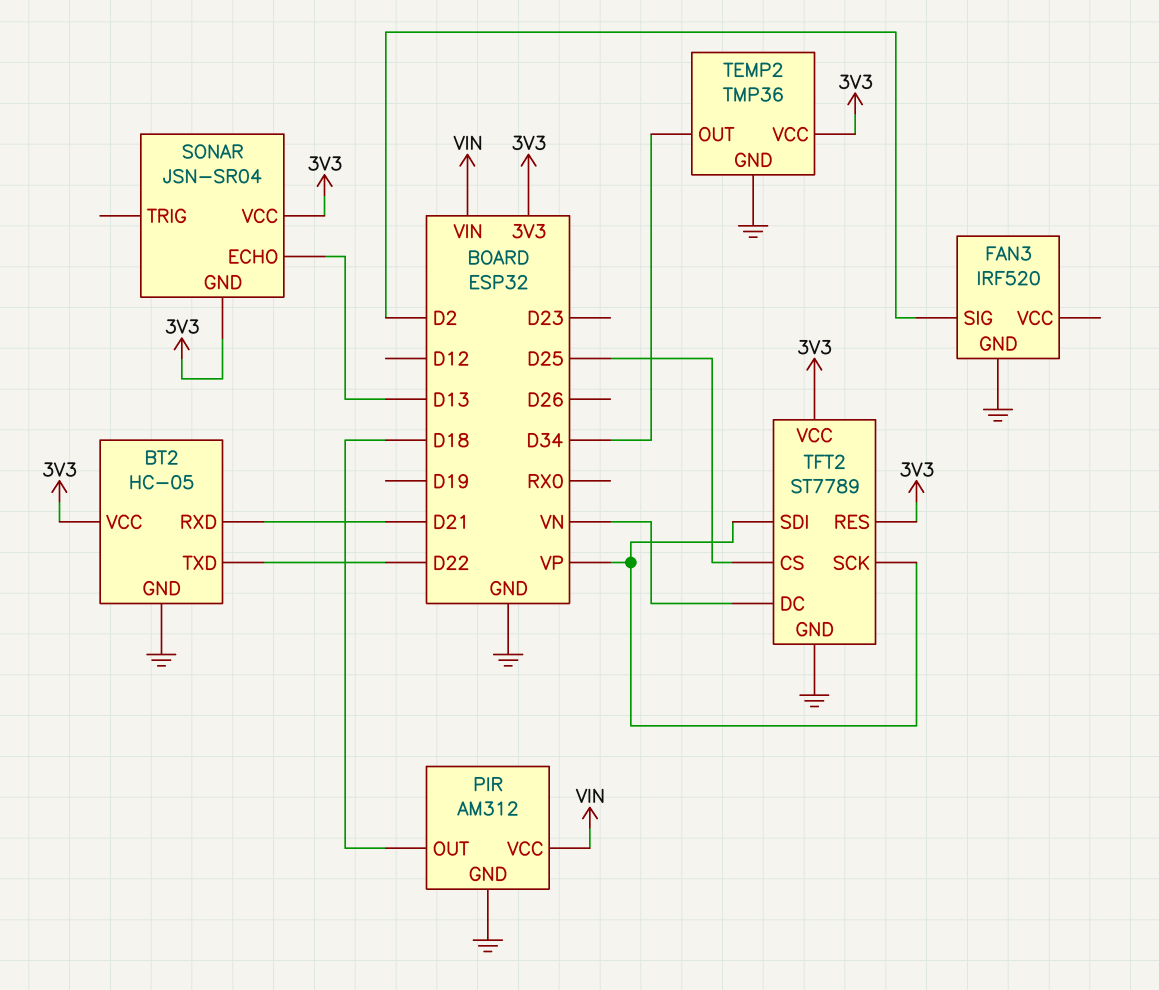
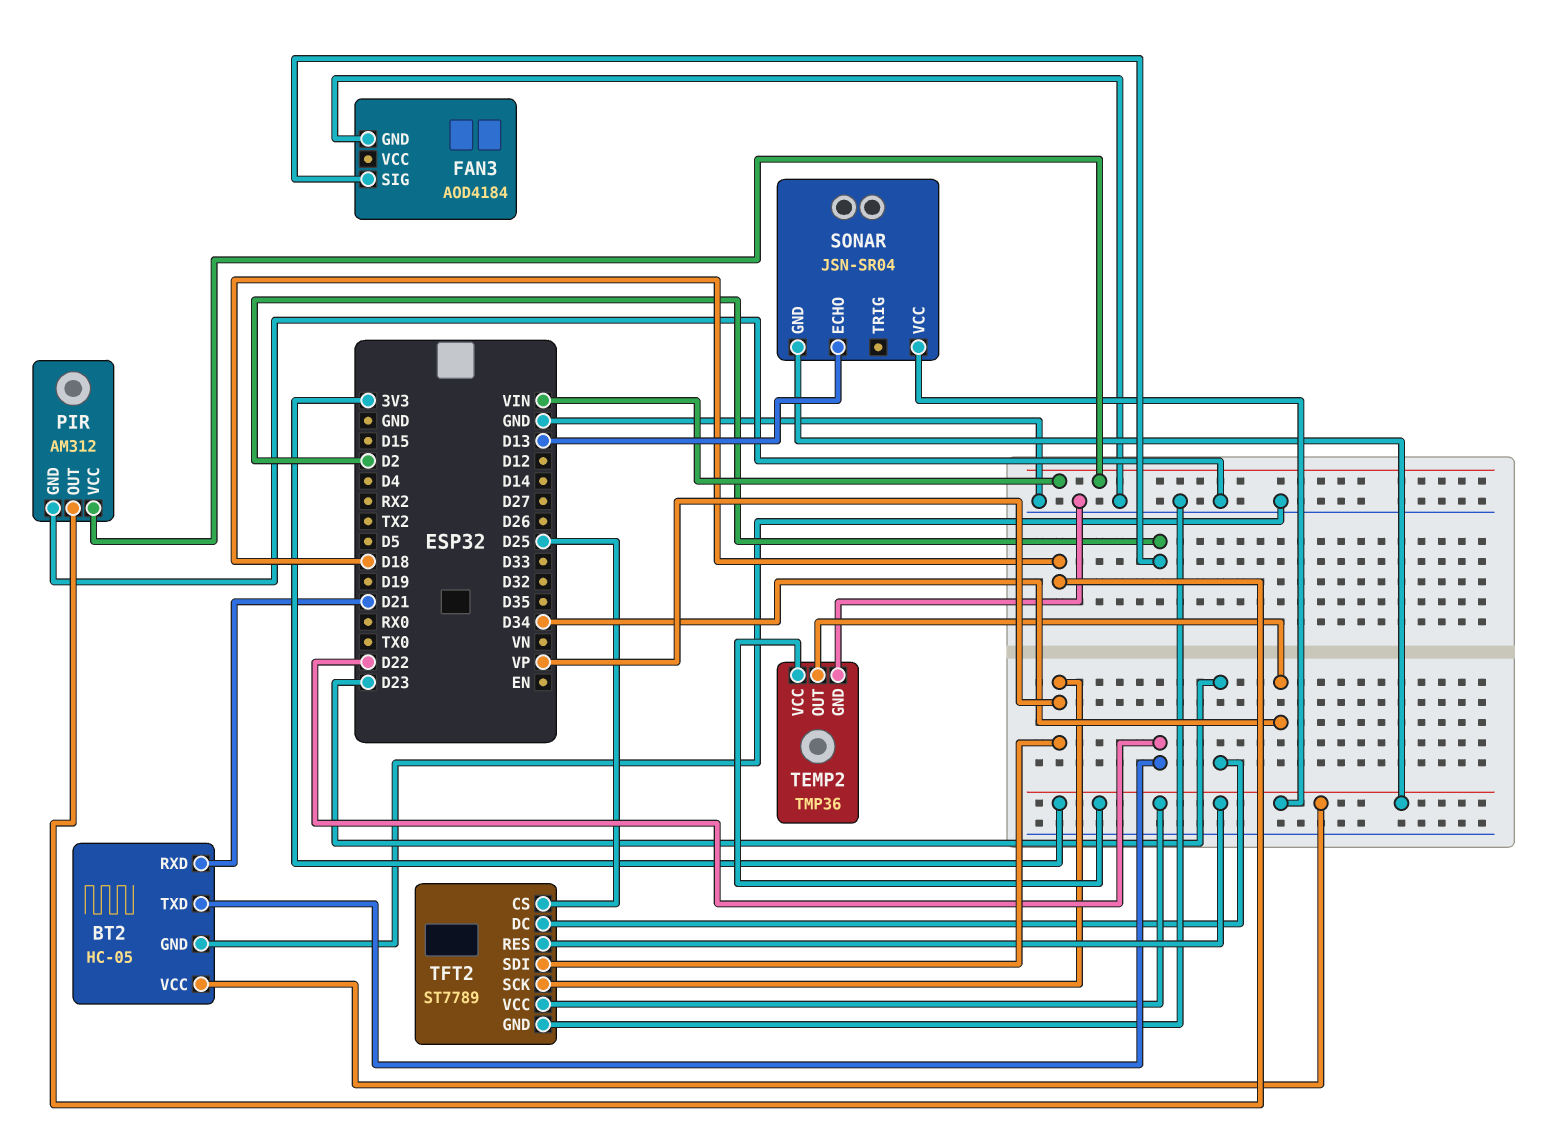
FAN3: IRF520 -> AOD4184
TFT2 pin DC: VN -> D23

